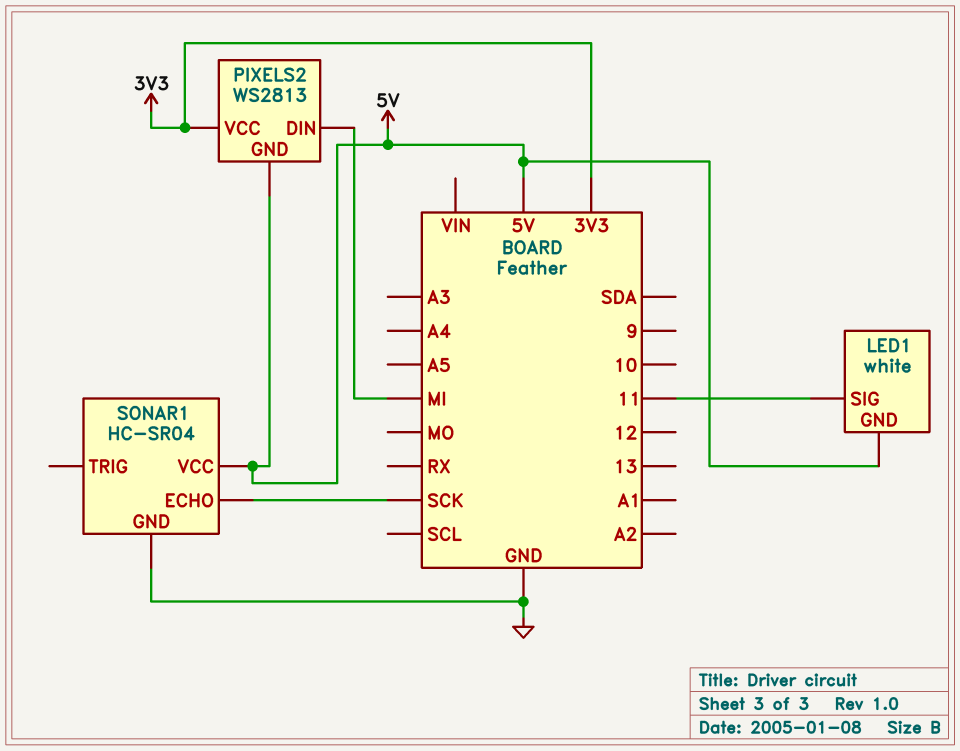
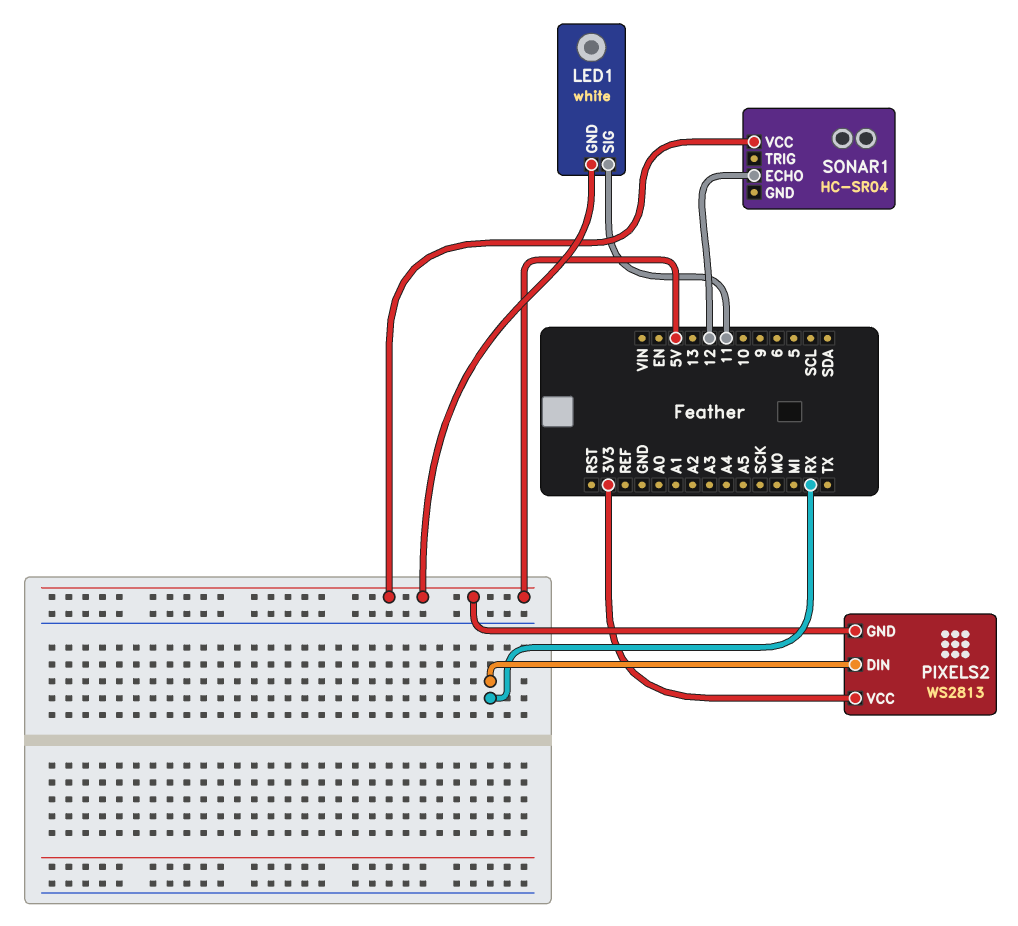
PIXELS2 pin DIN: MI -> RX
SONAR1 pin ECHO: SCK -> 12
SONAR1 pin GND: GND -> none

